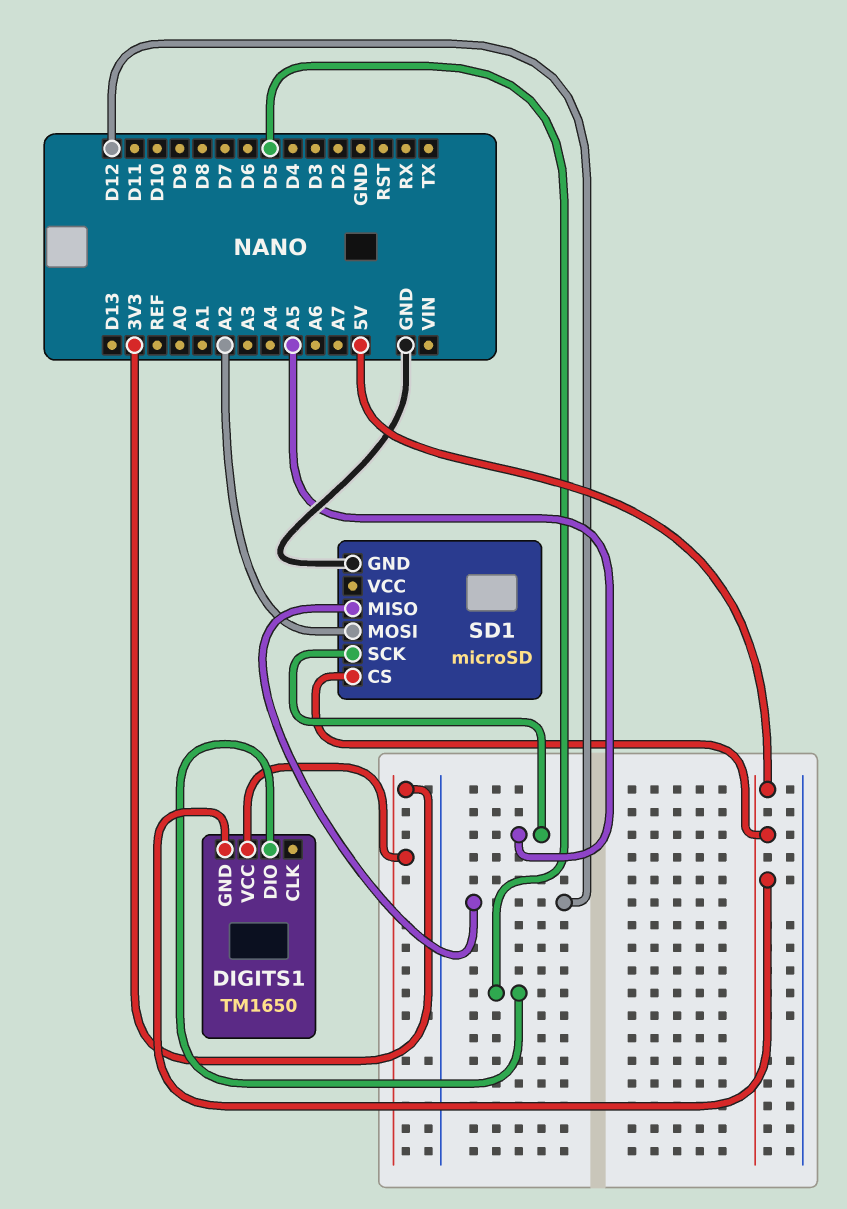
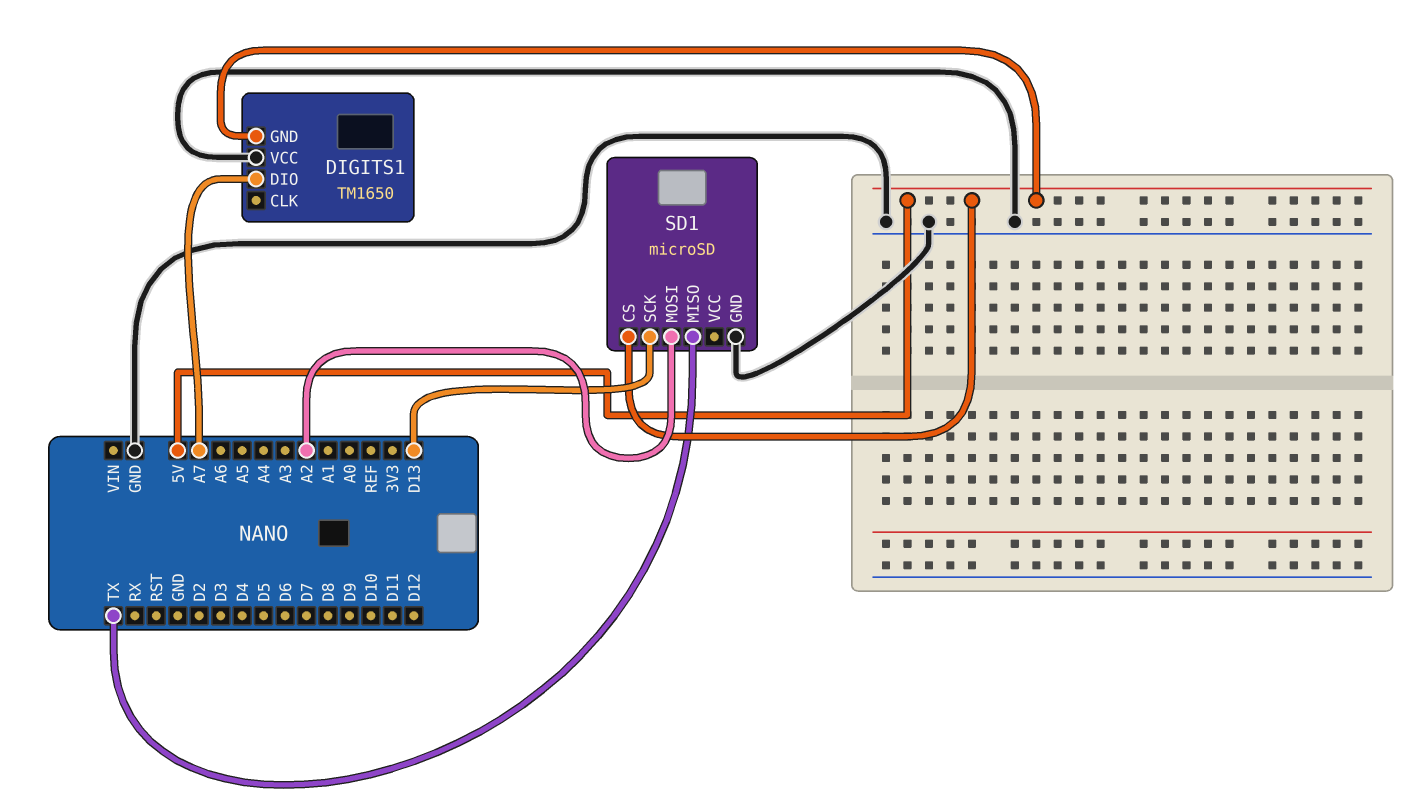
DIGITS1 pin DIO: D5 -> A7
DIGITS1 pin VCC: 3V3 -> GND
SD1 pin MISO: D12 -> TX
SD1 pin SCK: A5 -> D13

